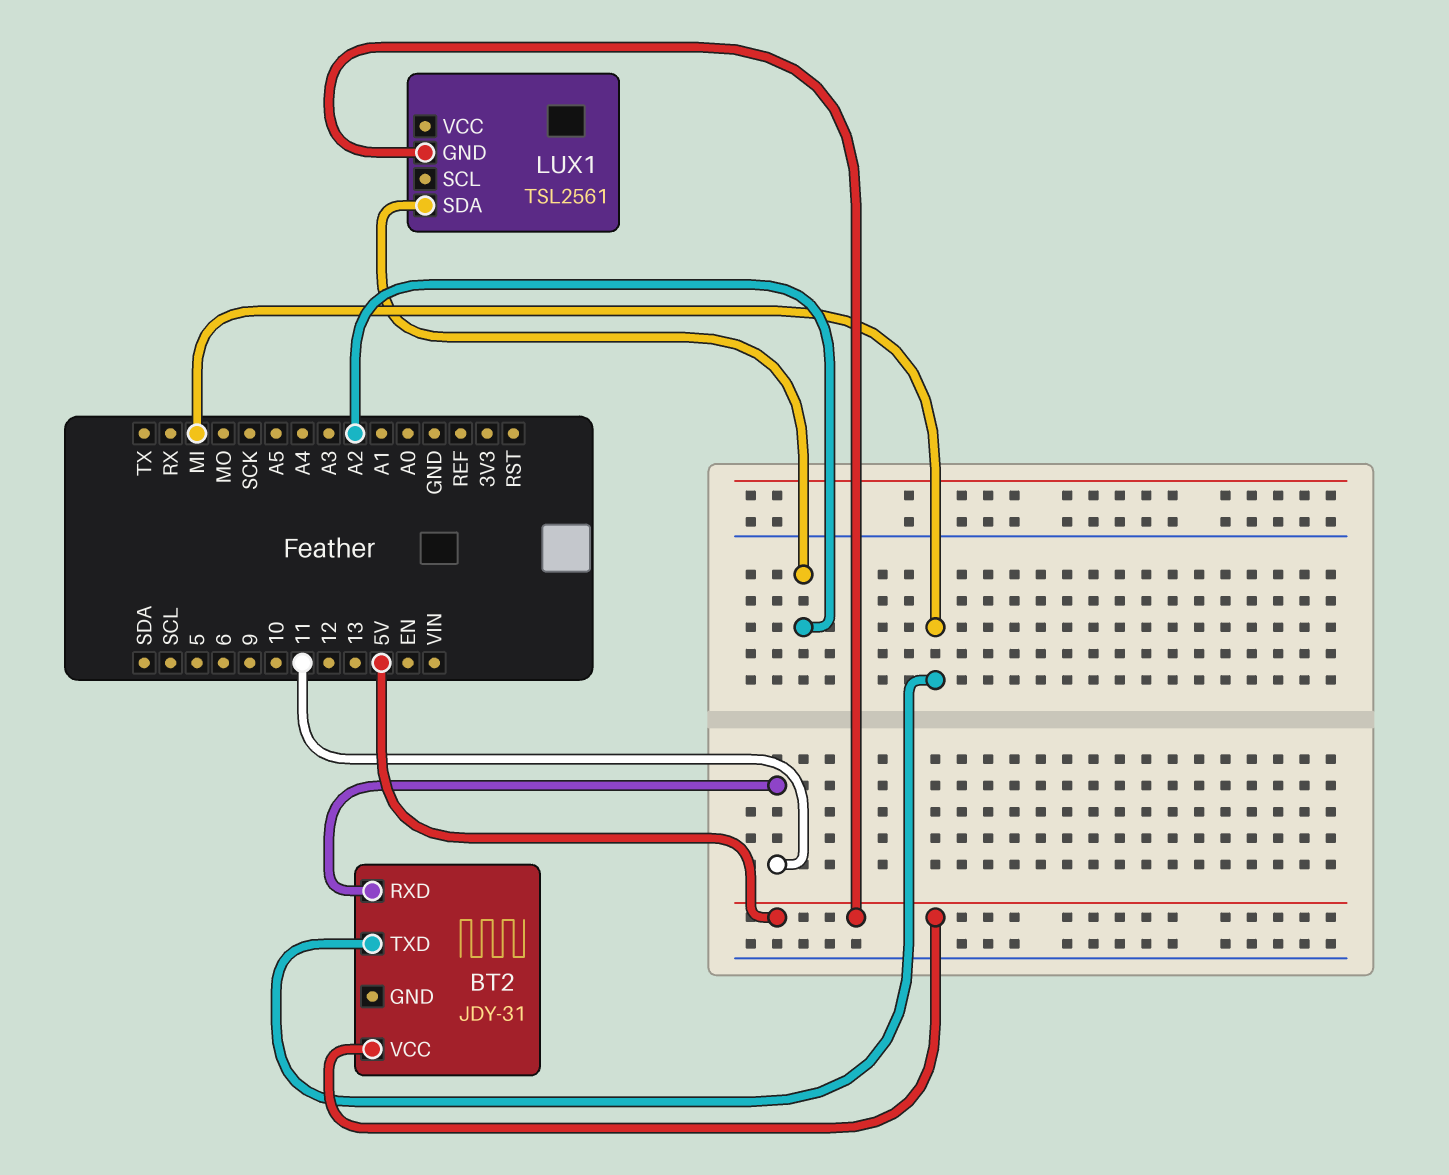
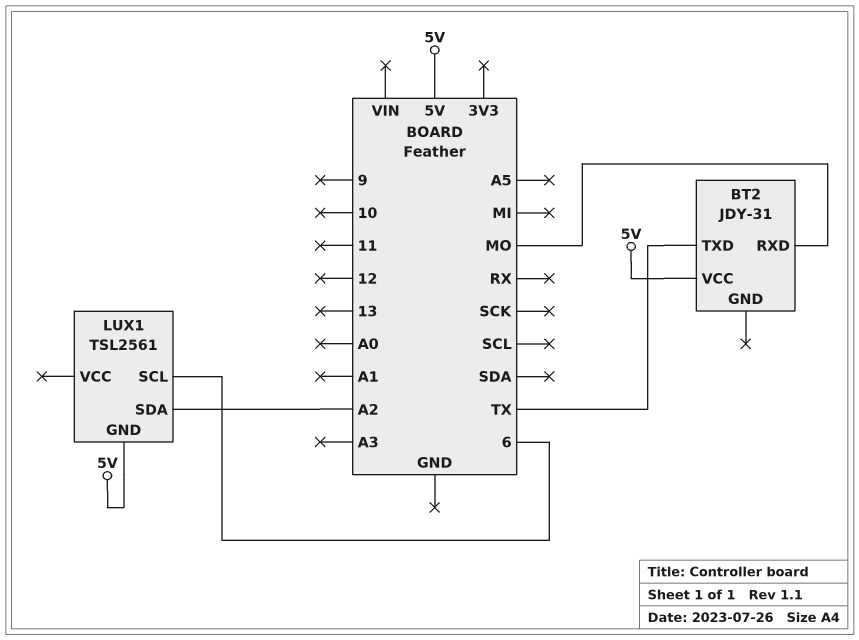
BT2 pin RXD: 11 -> MO
BT2 pin TXD: MI -> TX
LUX1 pin SCL: none -> 6

